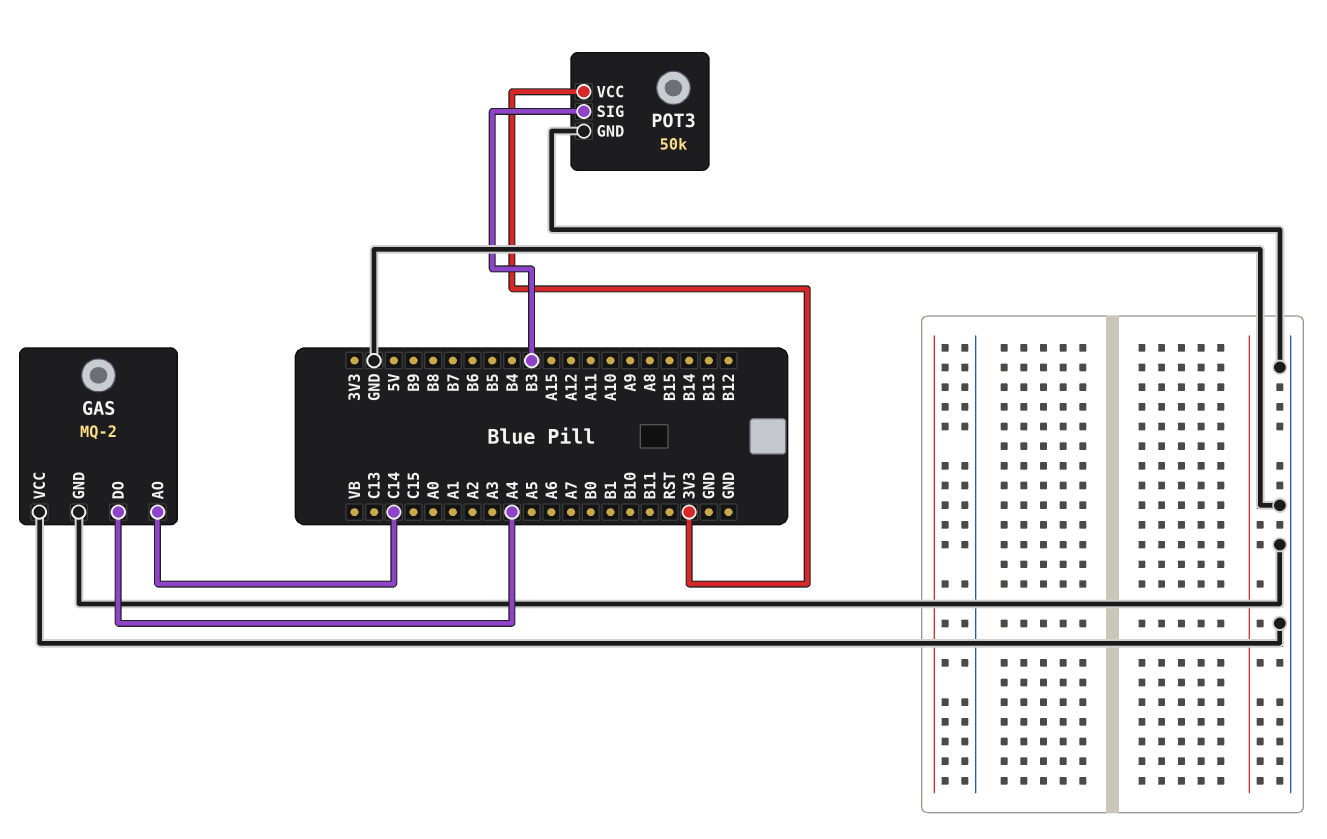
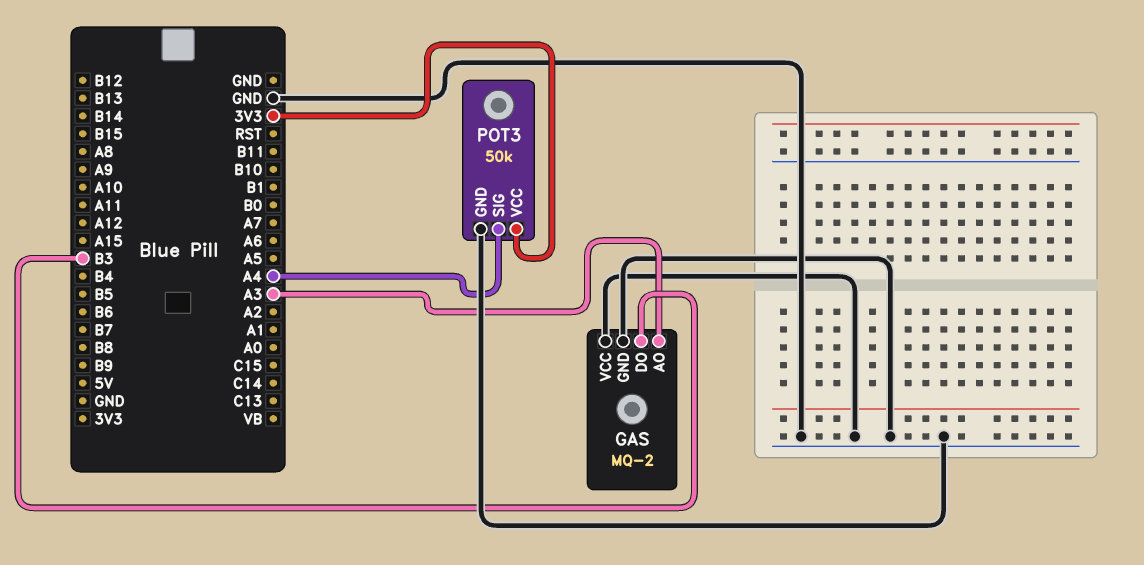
GAS pin AO: C14 -> A3
GAS pin DO: A4 -> B3
POT3 pin SIG: B3 -> A4

